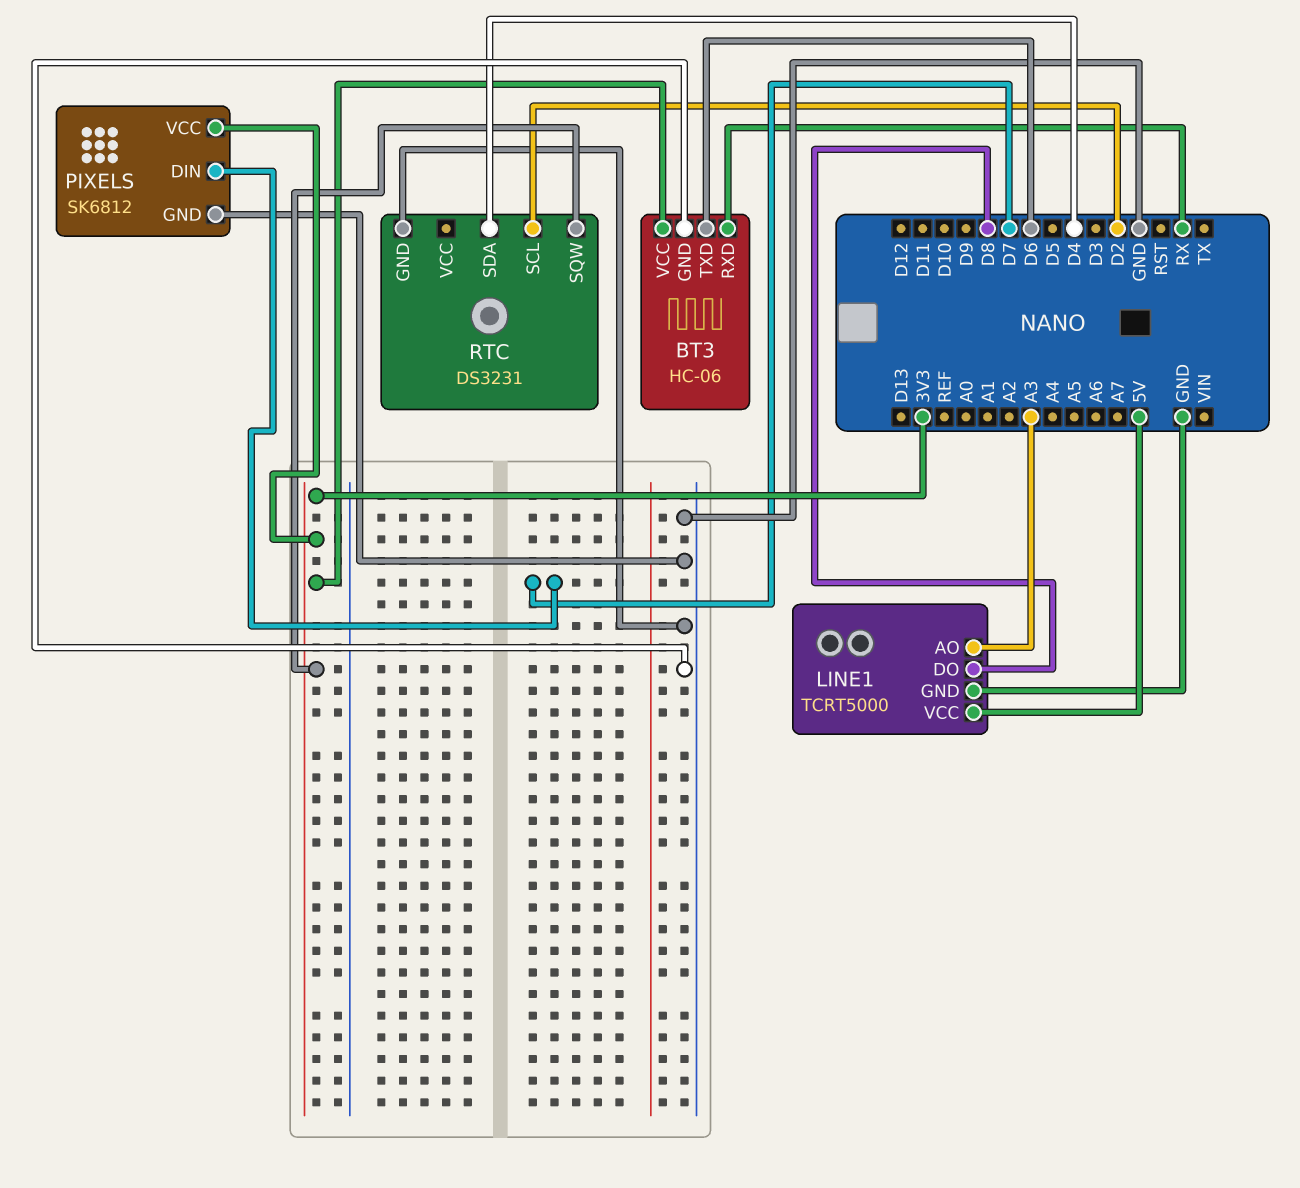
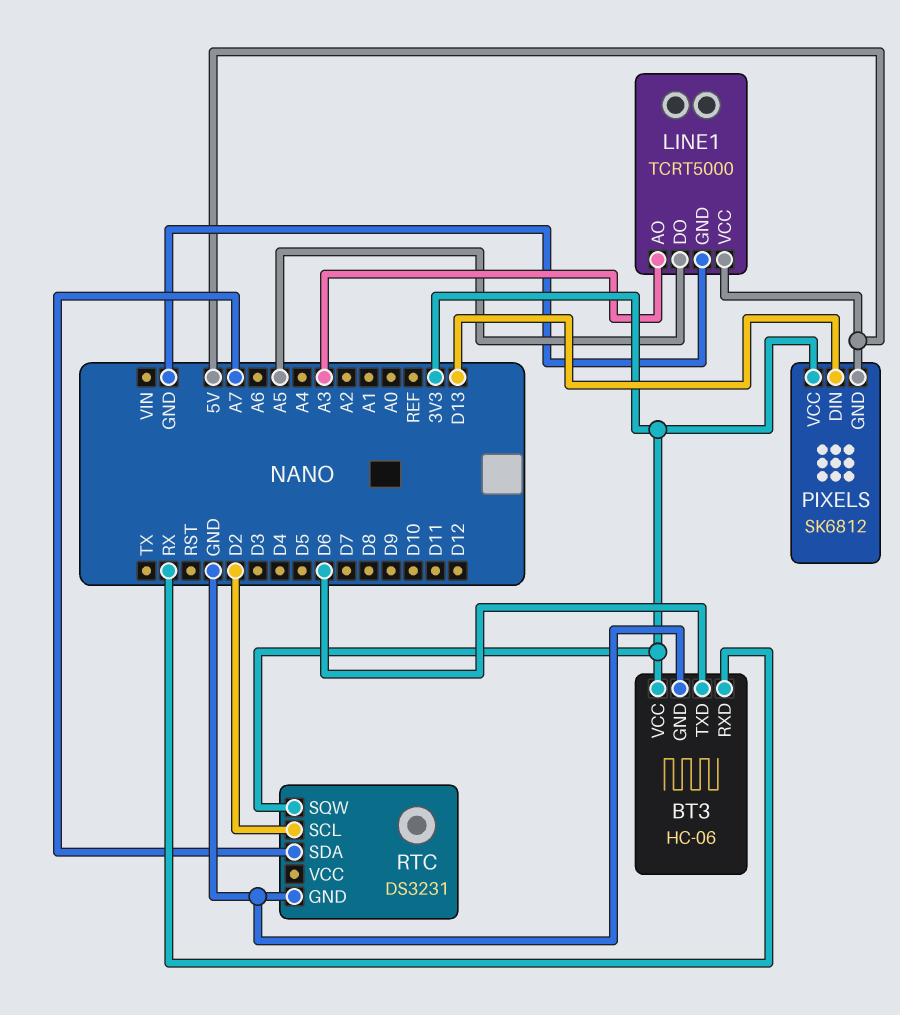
LINE1 pin DO: D8 -> A5
PIXELS pin DIN: D7 -> D13
PIXELS pin GND: GND -> 5V
RTC pin SDA: D4 -> A7

